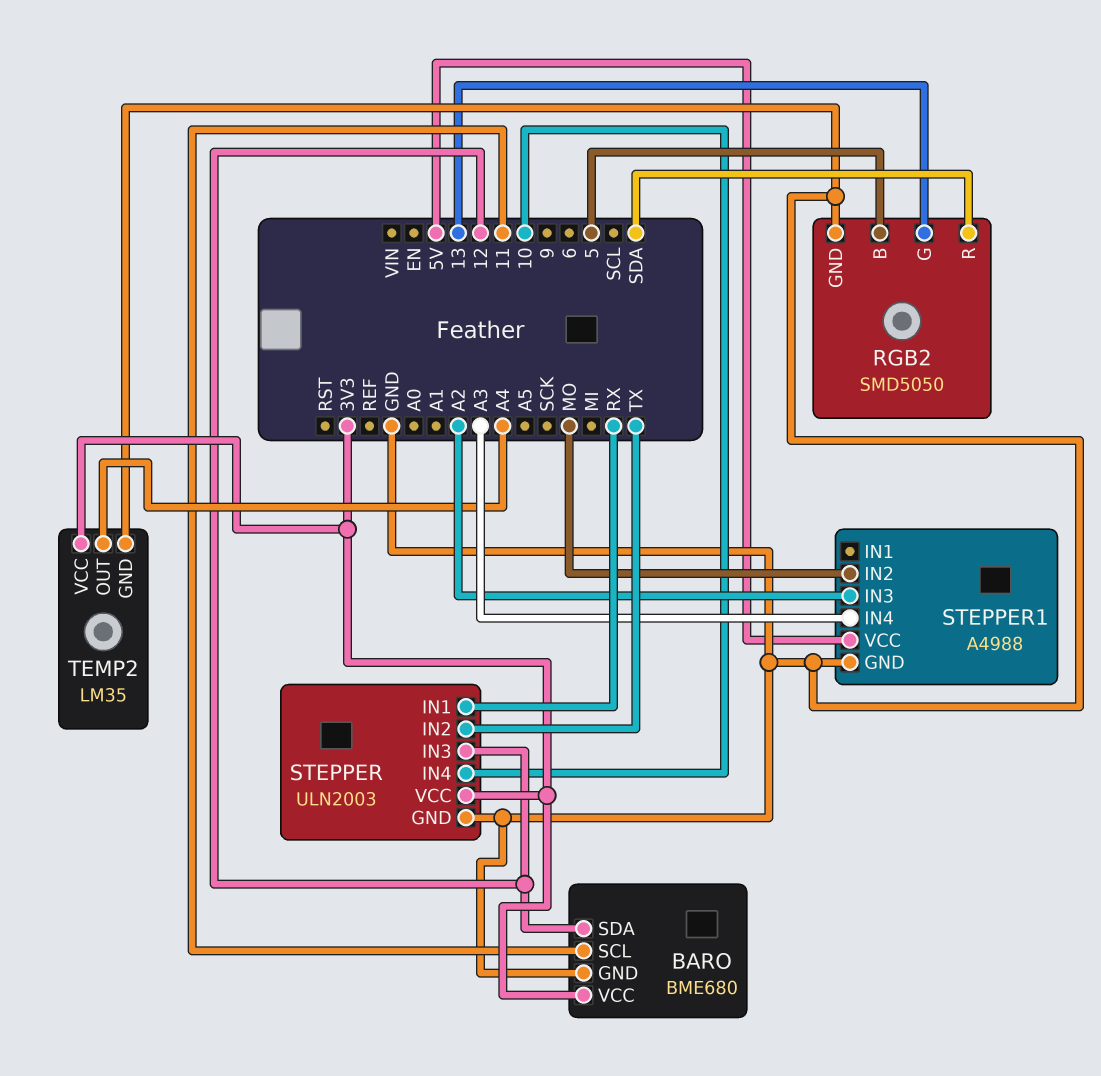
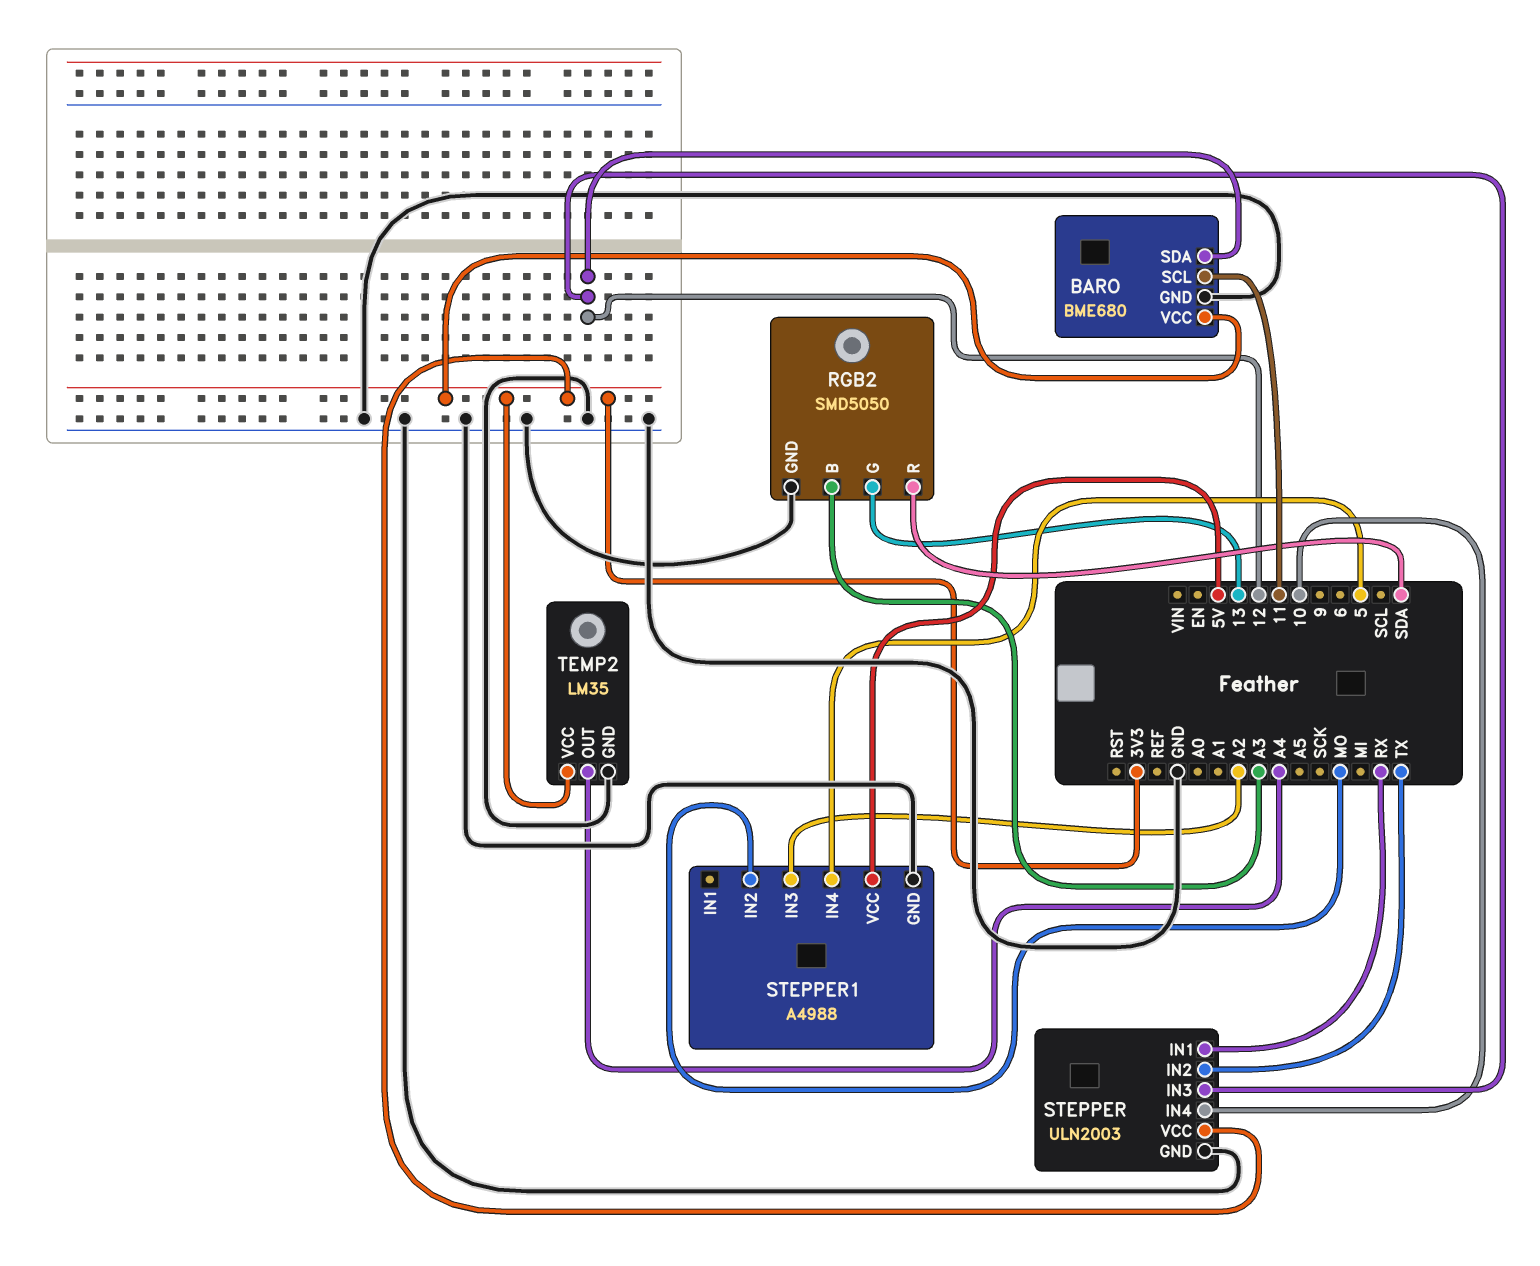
RGB2 pin B: 5 -> A3
STEPPER1 pin IN4: A3 -> 5

